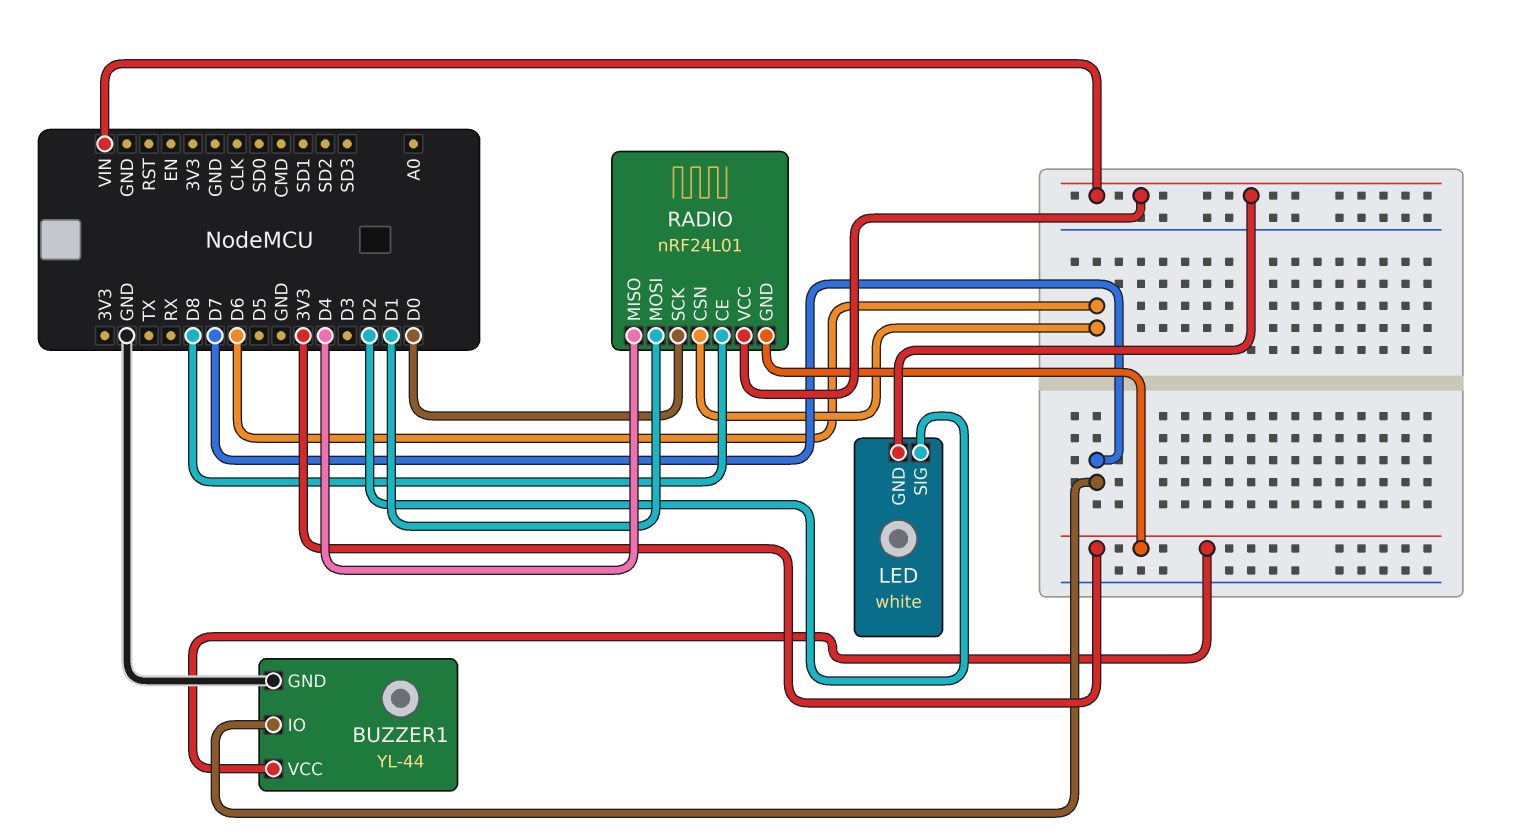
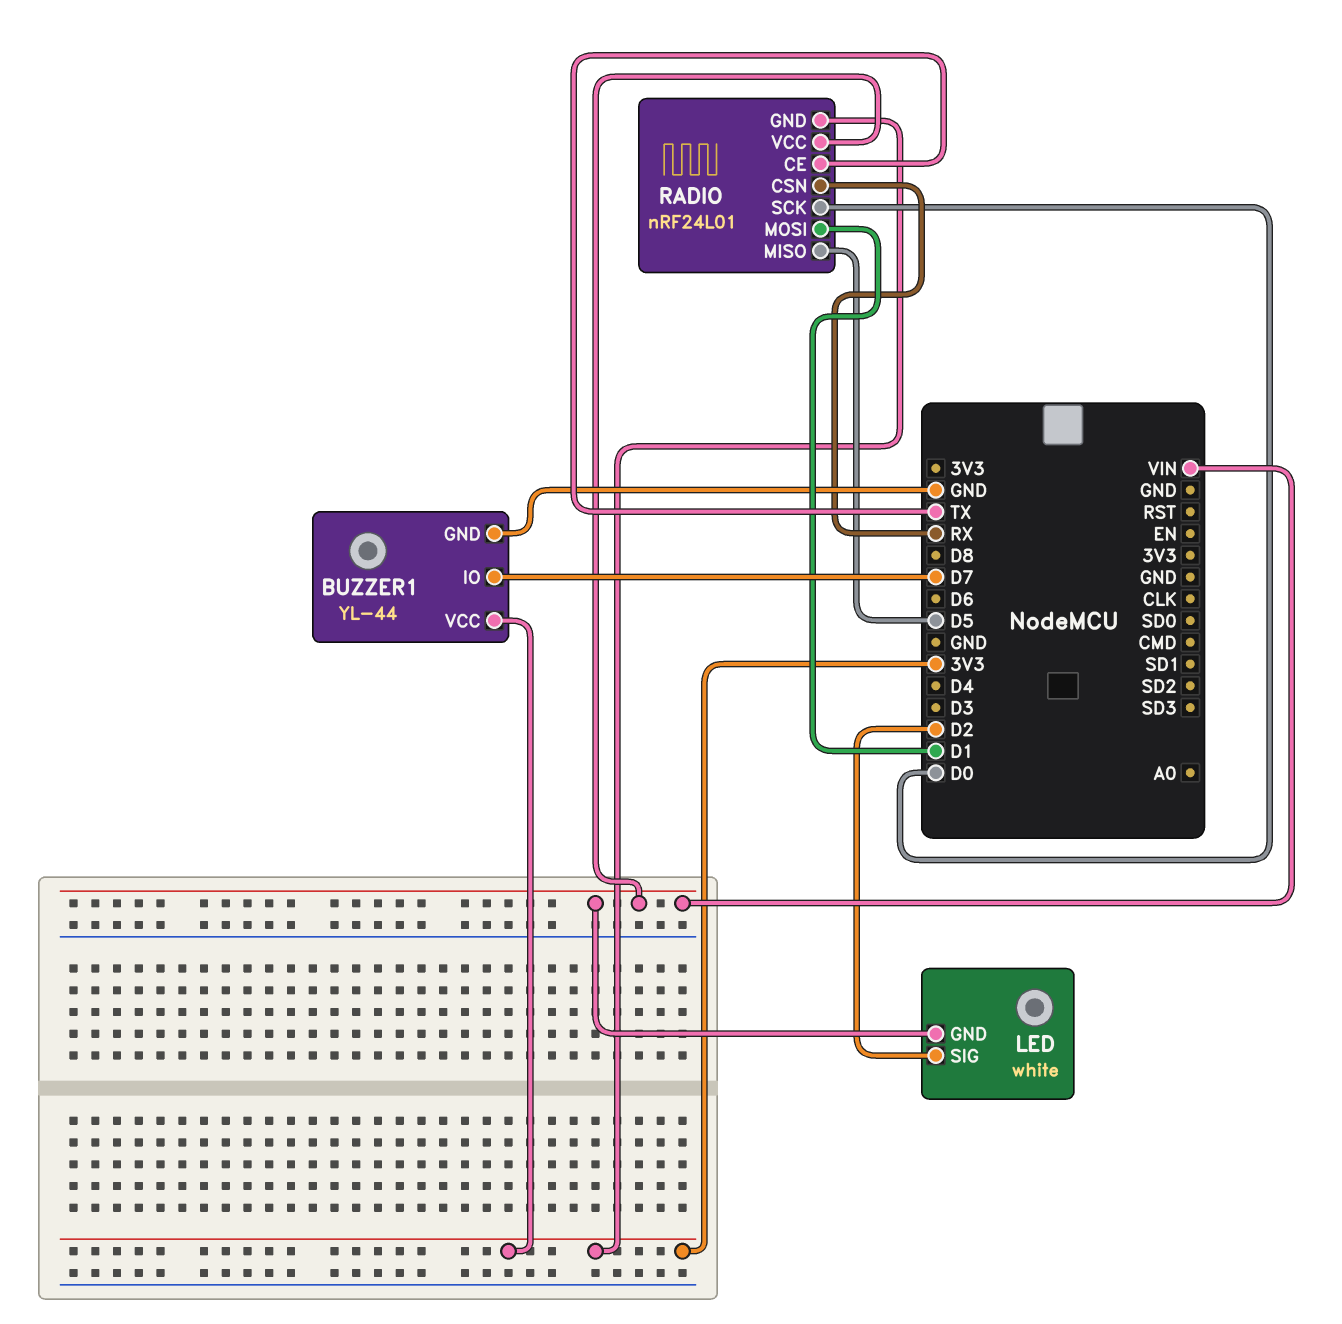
RADIO pin CE: D8 -> TX
RADIO pin CSN: D6 -> RX
RADIO pin MISO: D4 -> D5

